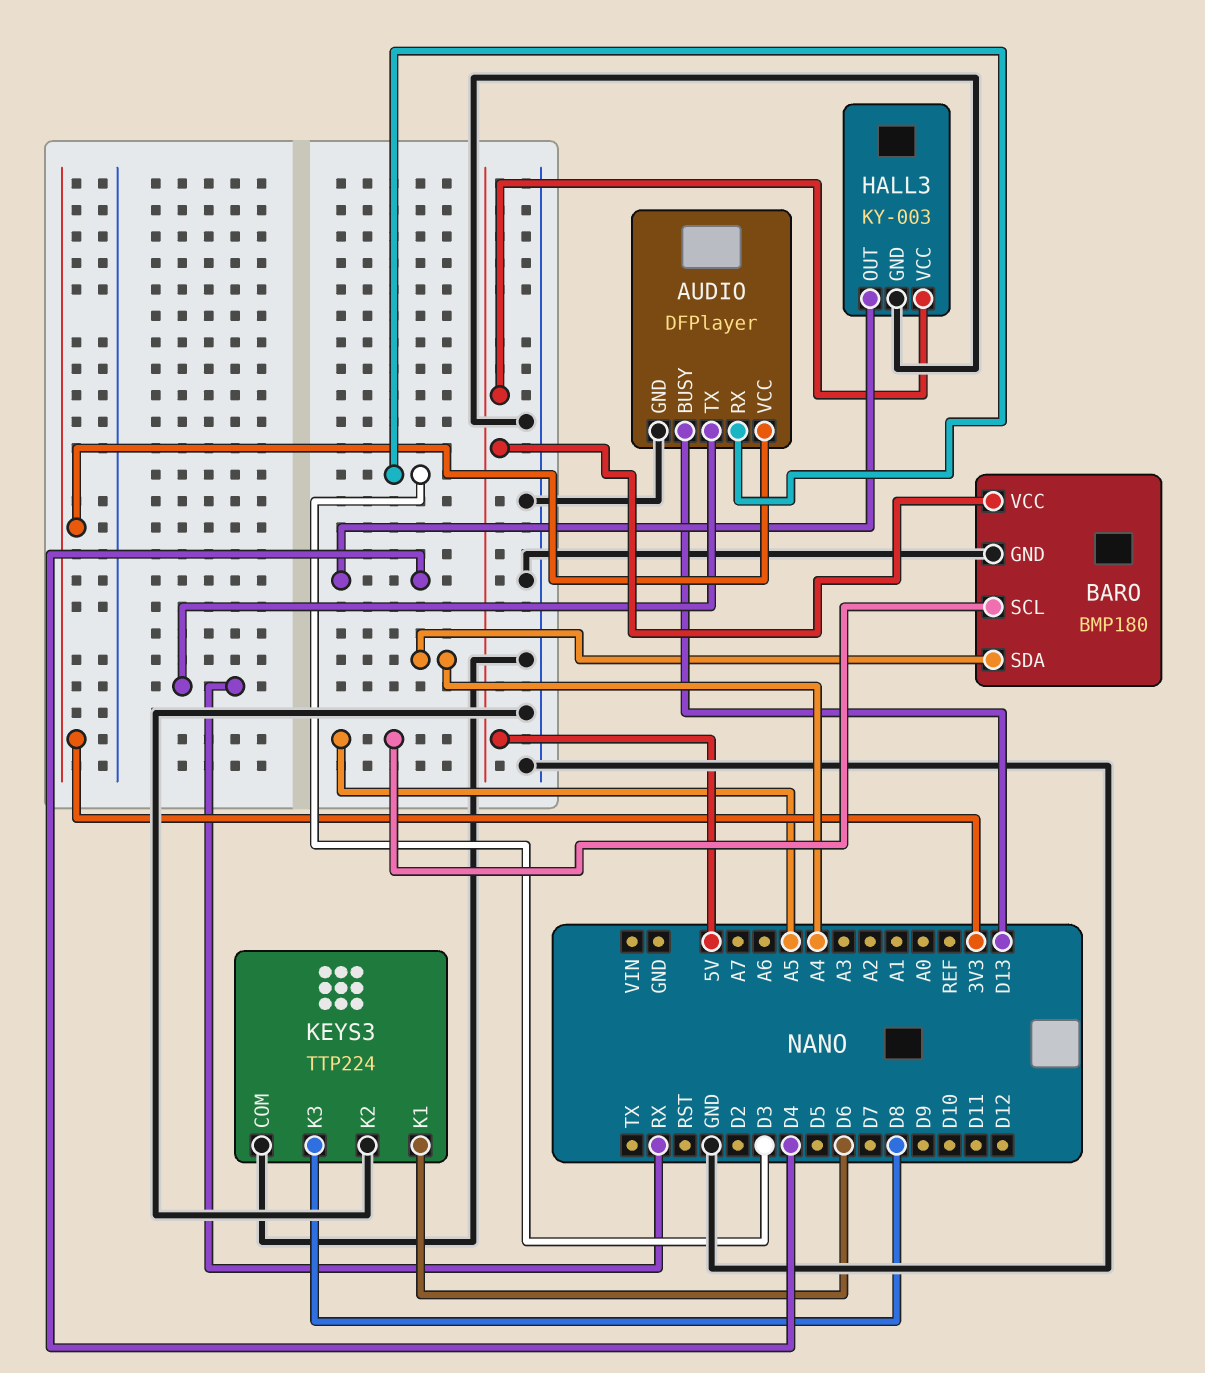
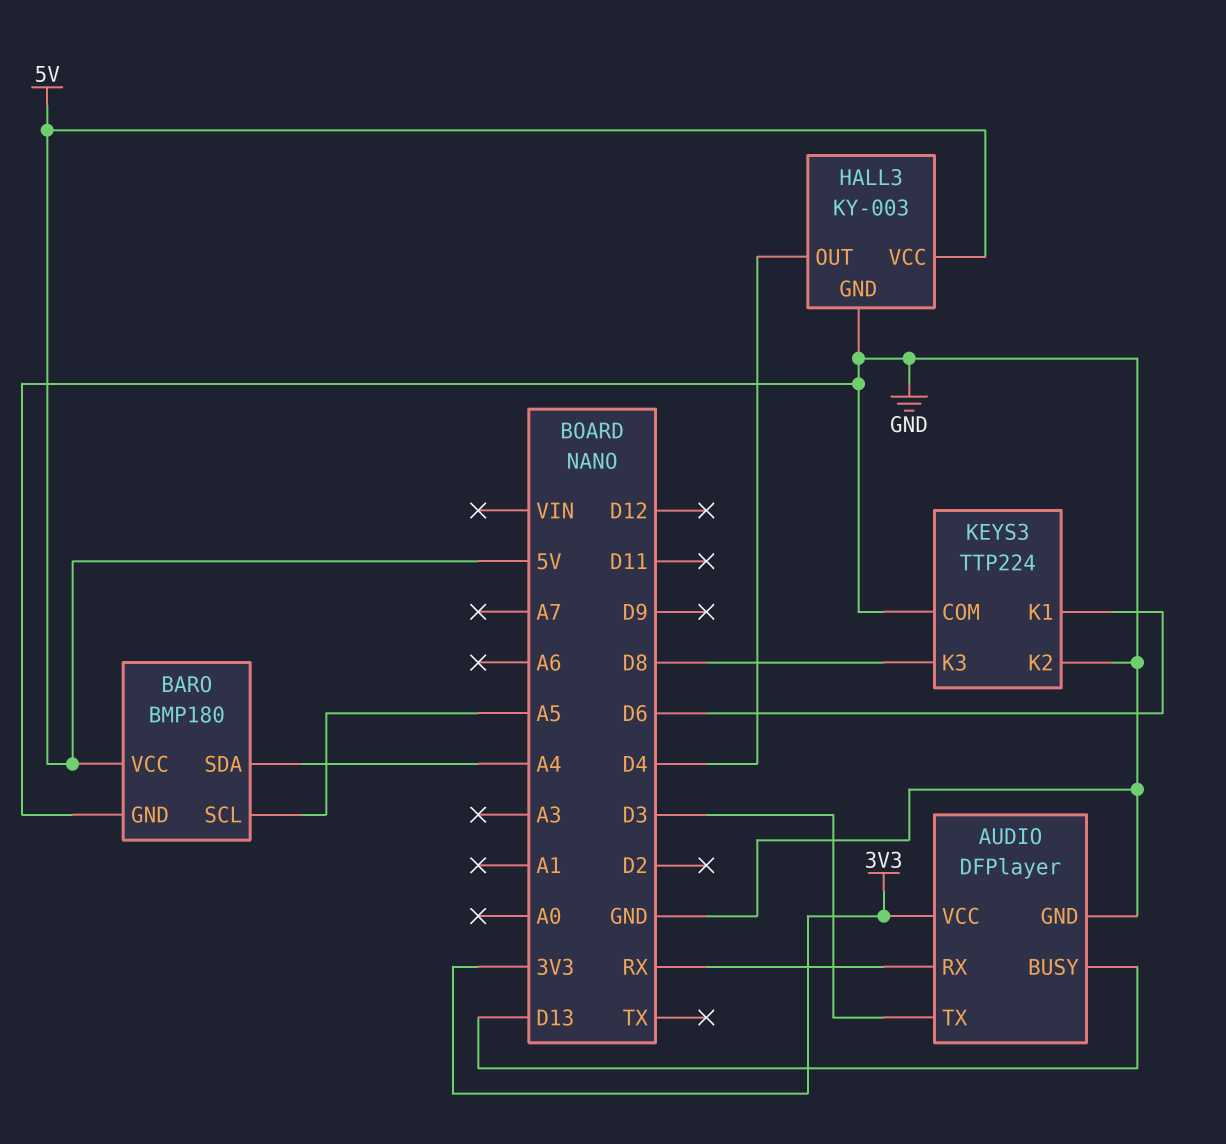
AUDIO pin RX: D3 -> RX
AUDIO pin TX: RX -> D3

